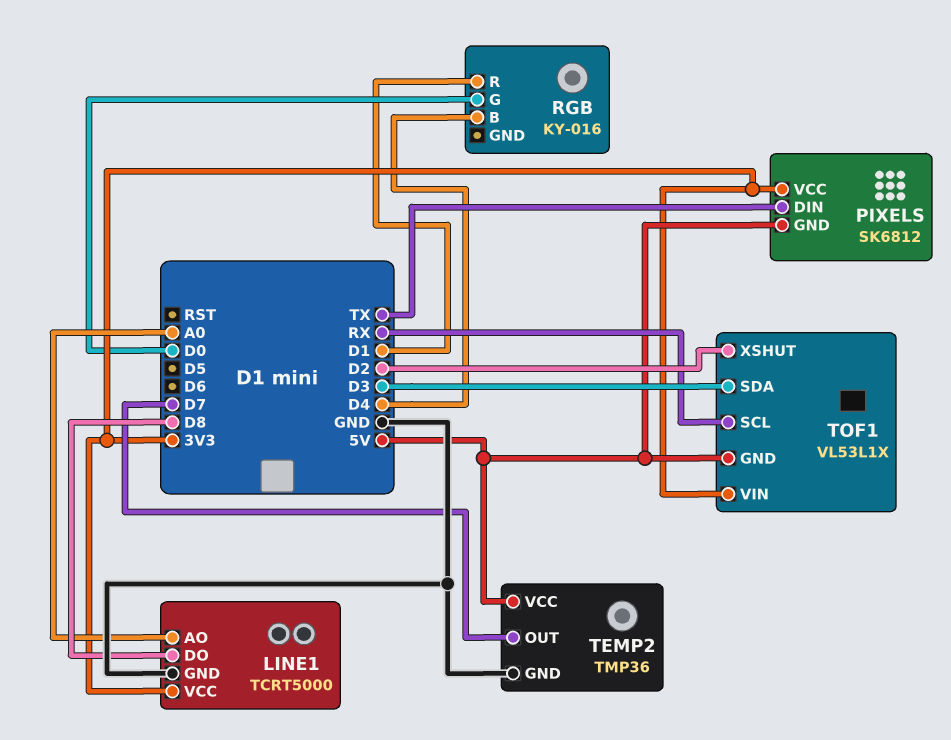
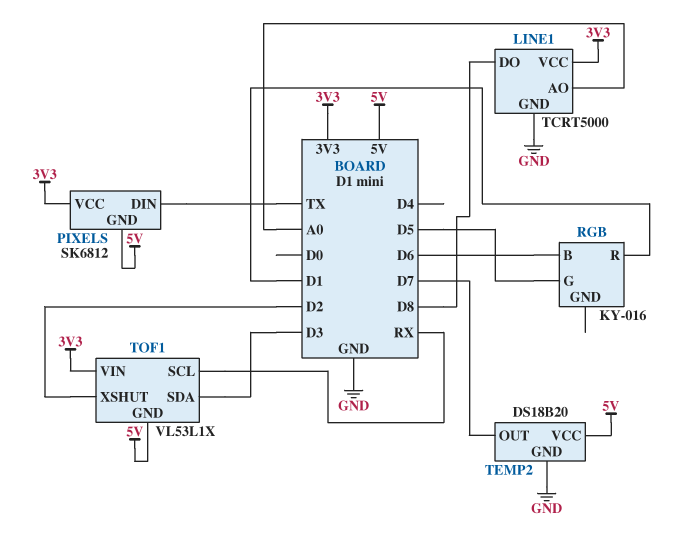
RGB pin B: D4 -> D6
RGB pin G: D0 -> D5
TEMP2: TMP36 -> DS18B20

